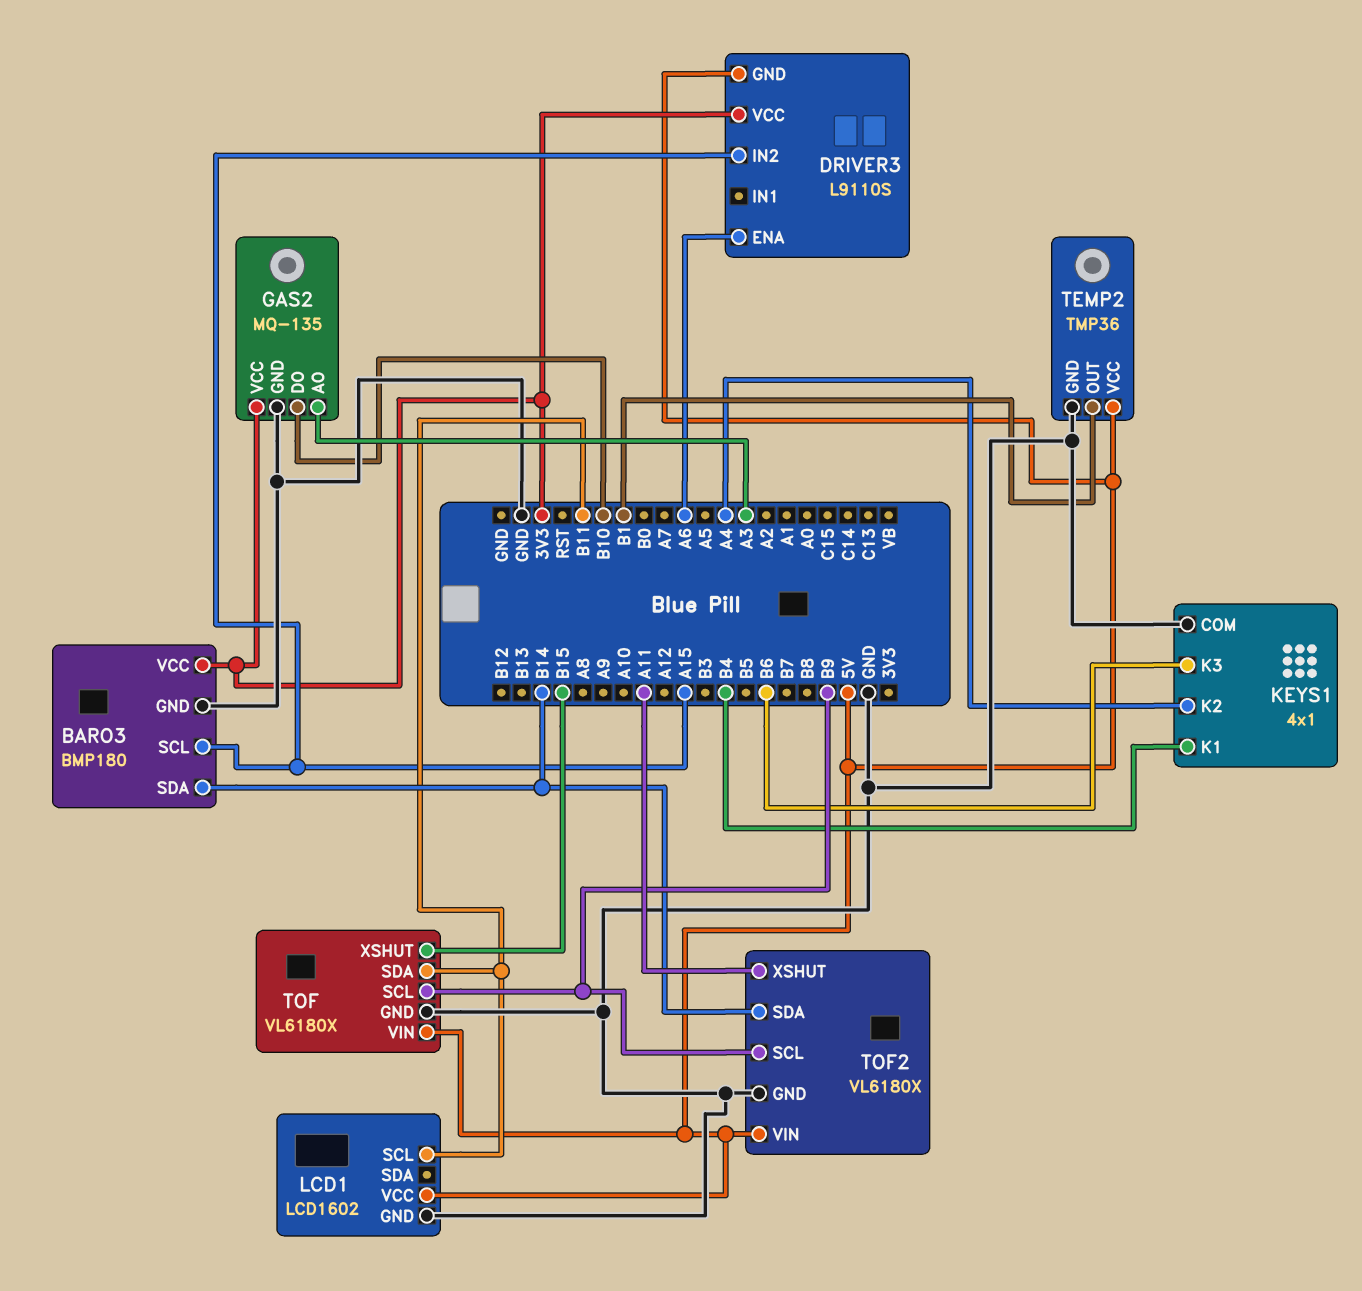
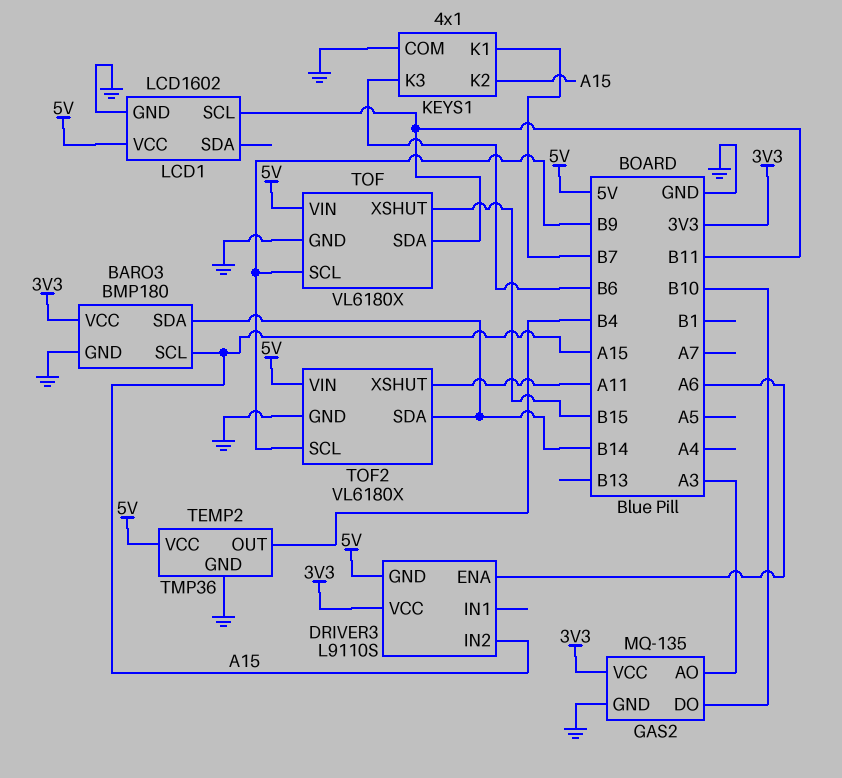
KEYS1 pin K1: B4 -> B7
KEYS1 pin K2: A4 -> A15
TEMP2 pin OUT: B1 -> B4

